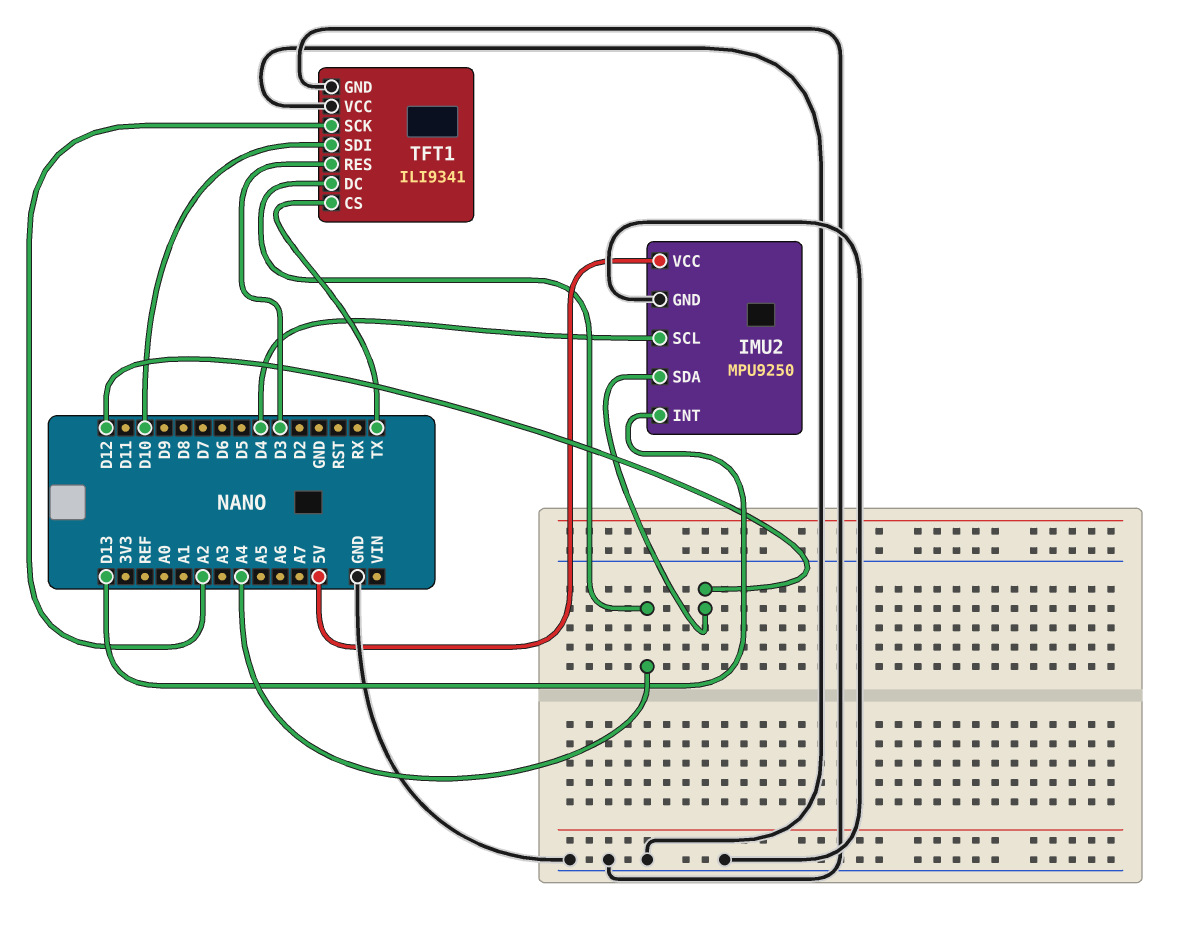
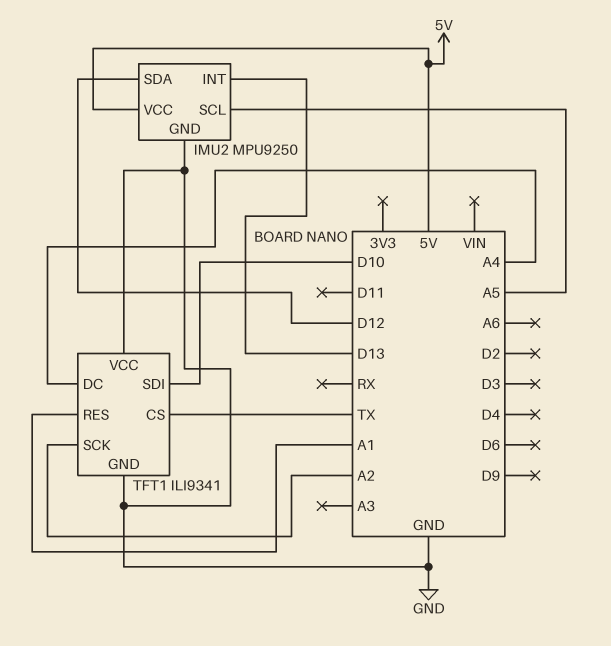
IMU2 pin SCL: D4 -> A5
TFT1 pin RES: D3 -> A1

